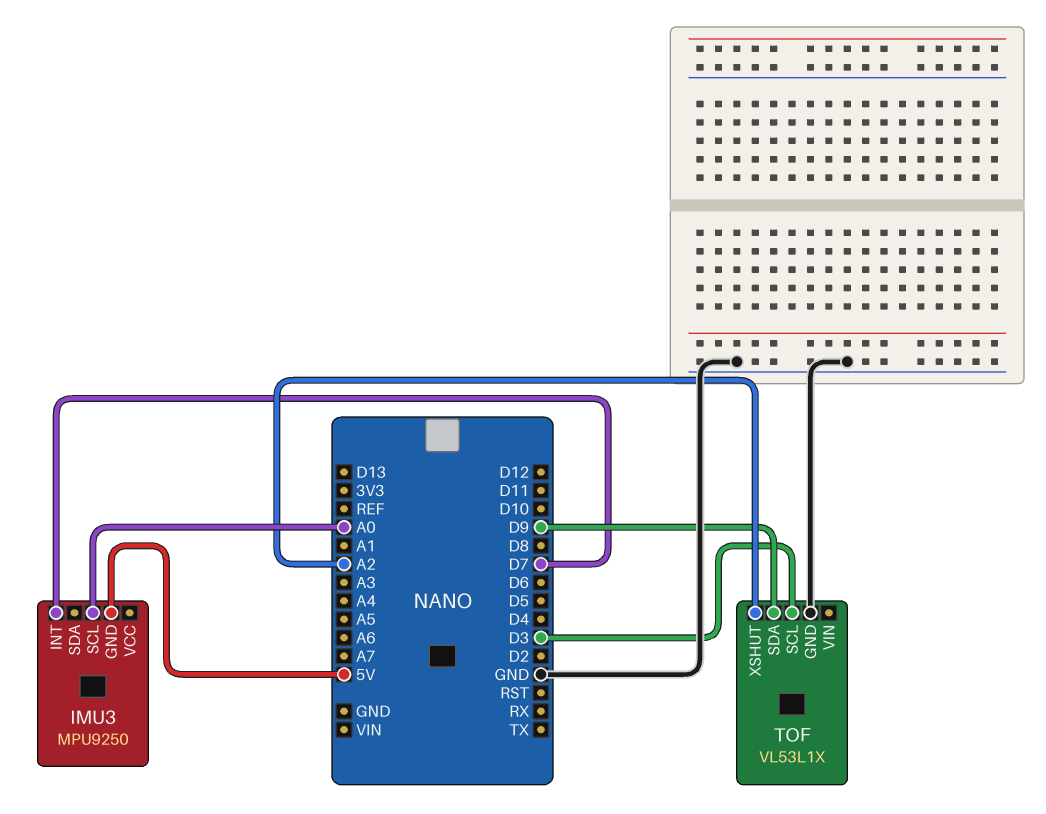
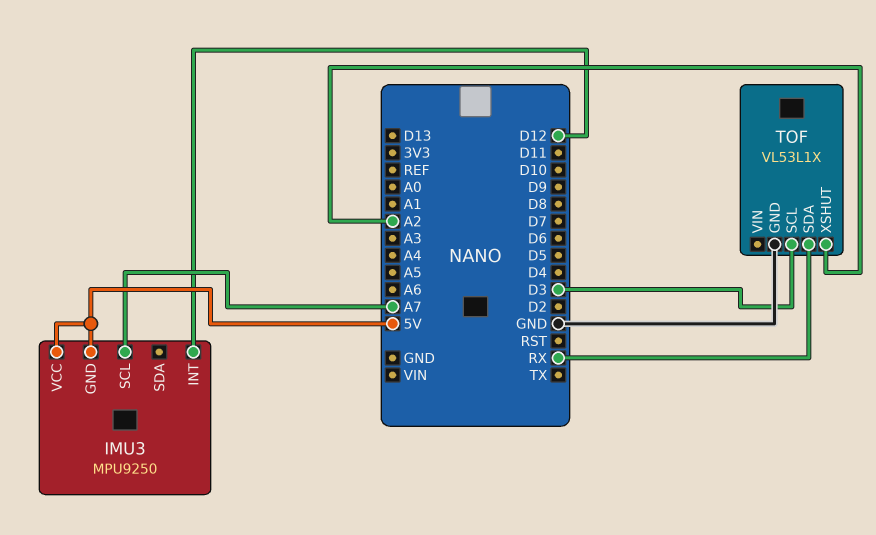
IMU3 pin INT: D7 -> D12
IMU3 pin SCL: A0 -> A7
IMU3 pin VCC: none -> 5V
TOF pin SDA: D9 -> RX

